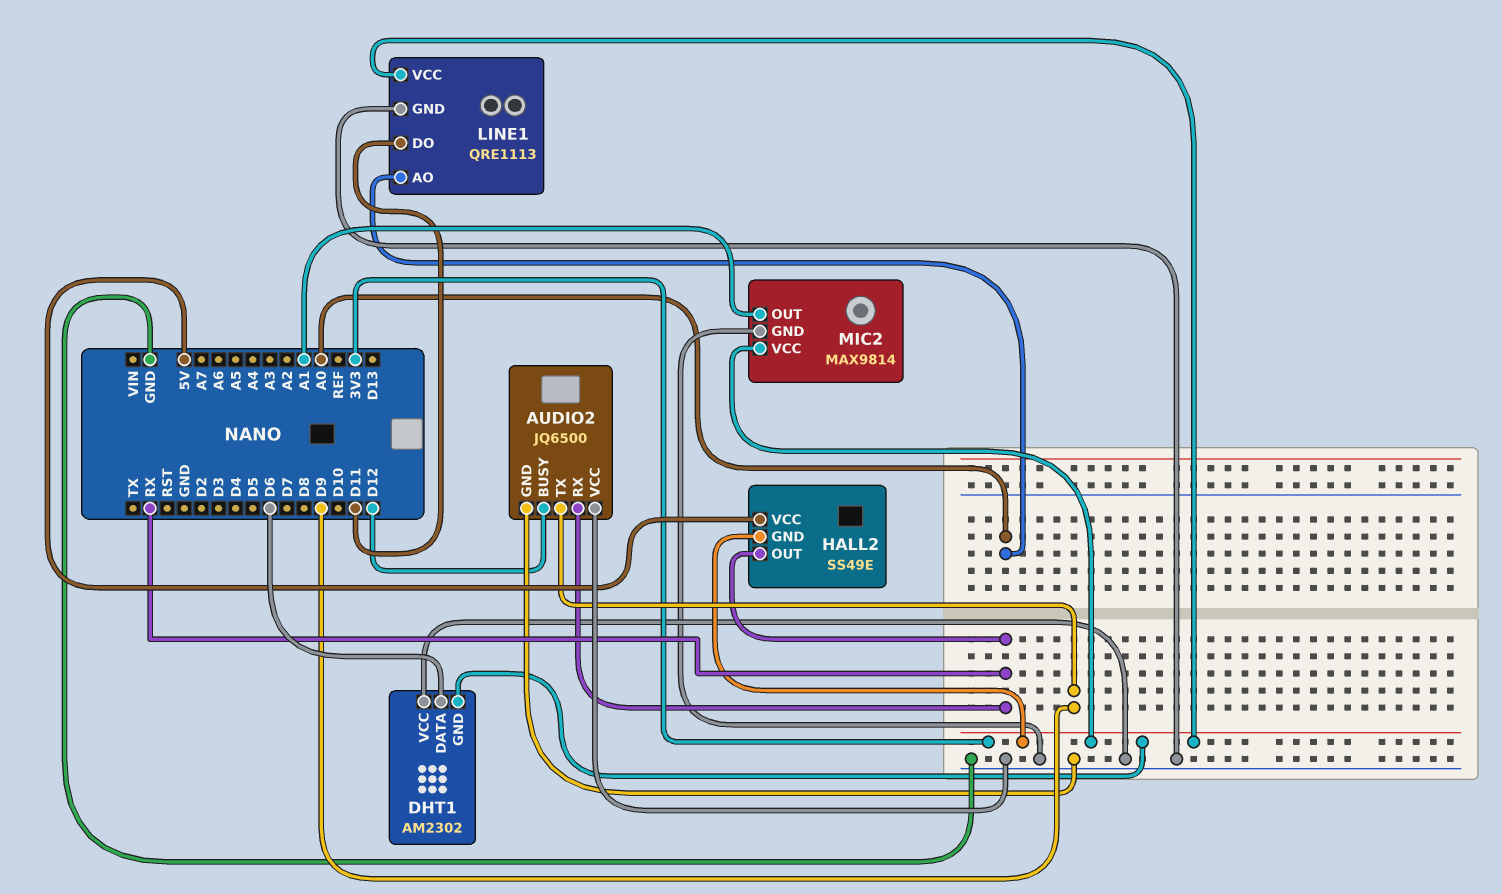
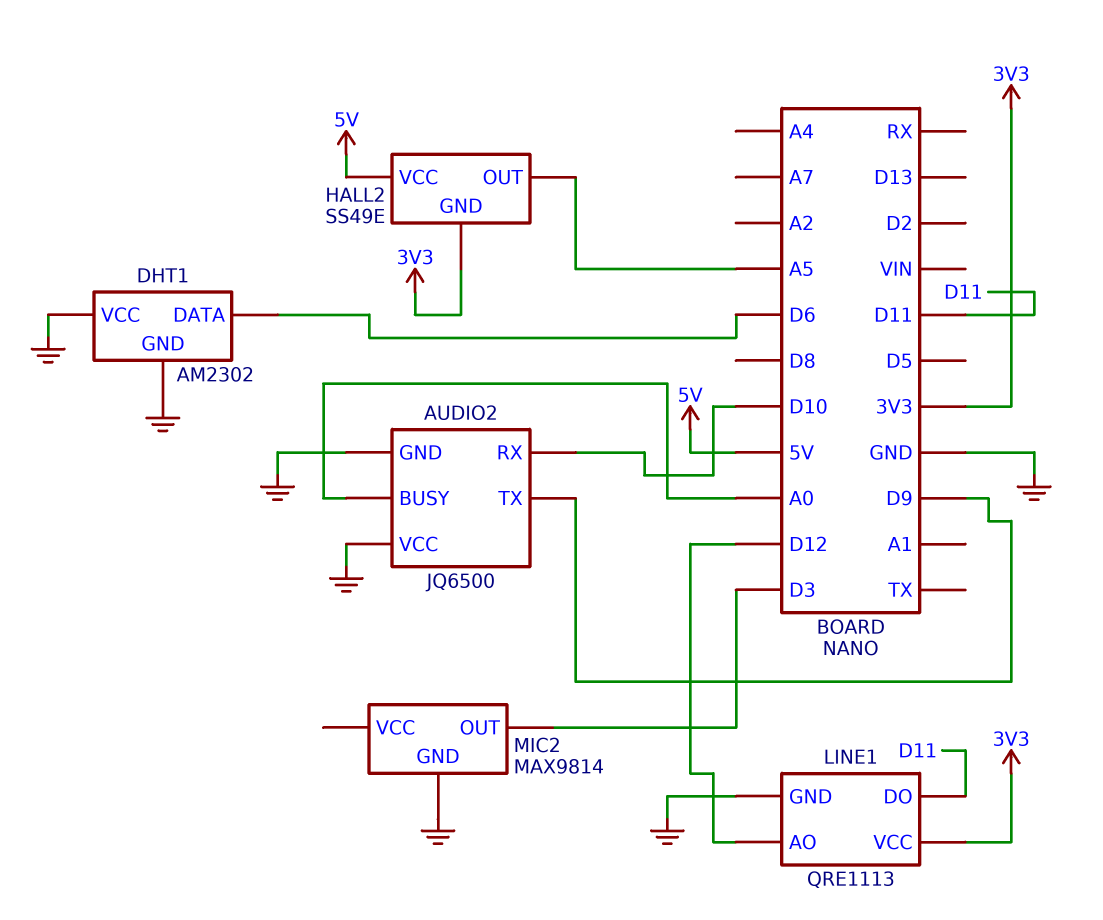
AUDIO2 pin BUSY: D12 -> A0
AUDIO2 pin RX: RX -> D10
DHT1 pin GND: 3V3 -> GND
HALL2 pin OUT: RX -> A5
LINE1 pin AO: A0 -> D12
MIC2 pin OUT: A1 -> D3
MIC2 pin VCC: 3V3 -> none

